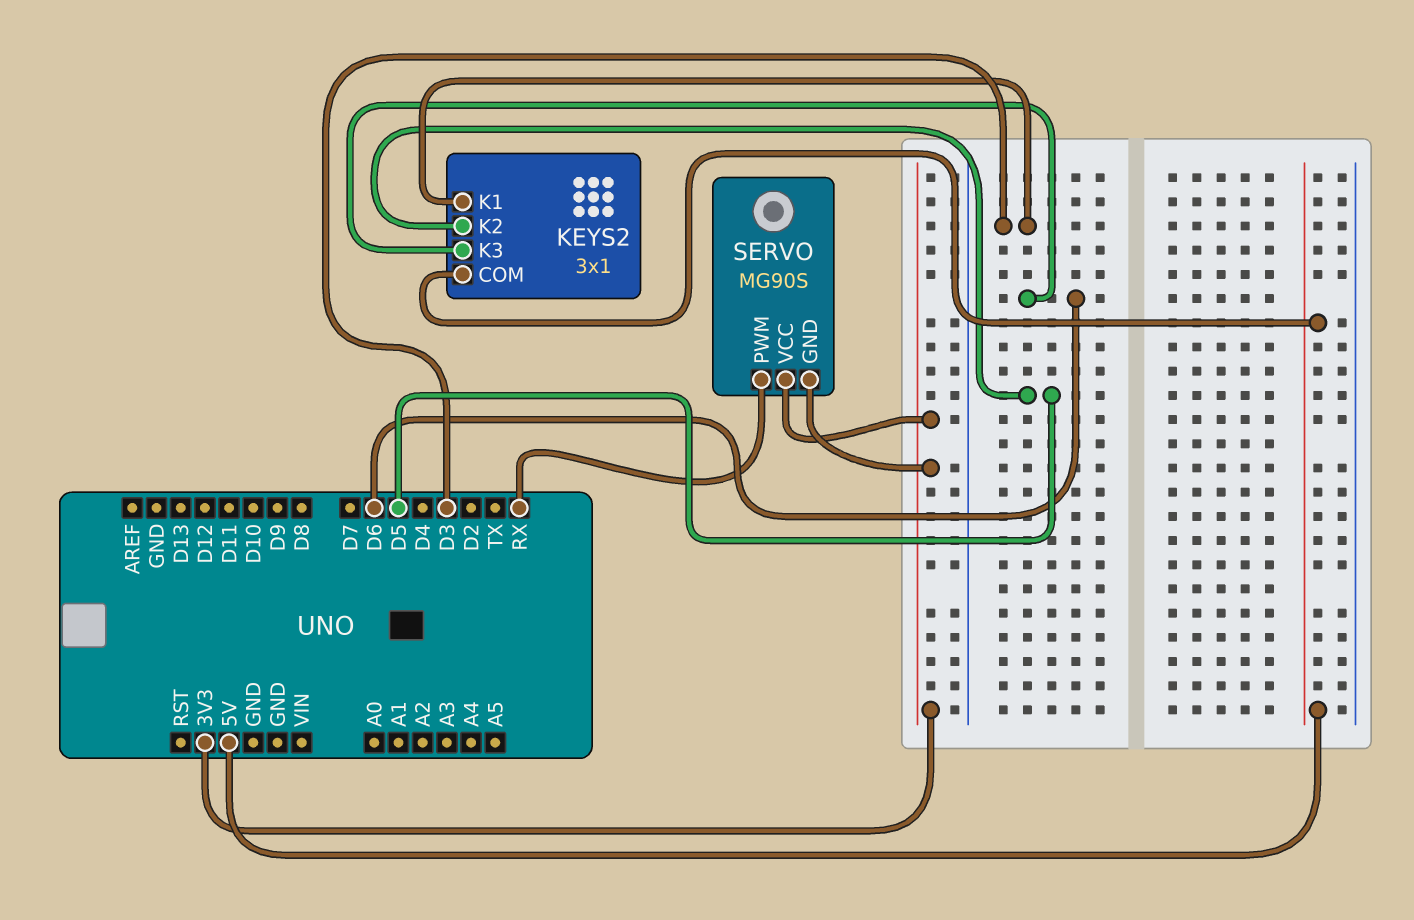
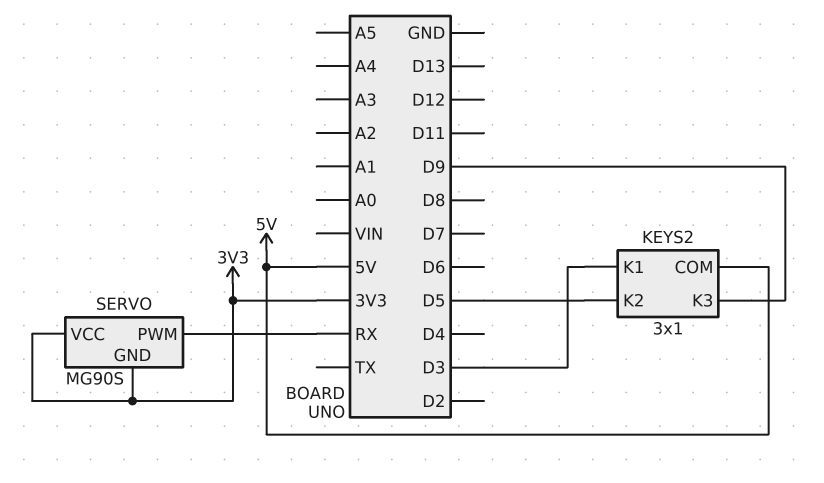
KEYS2 pin K3: D6 -> D9

